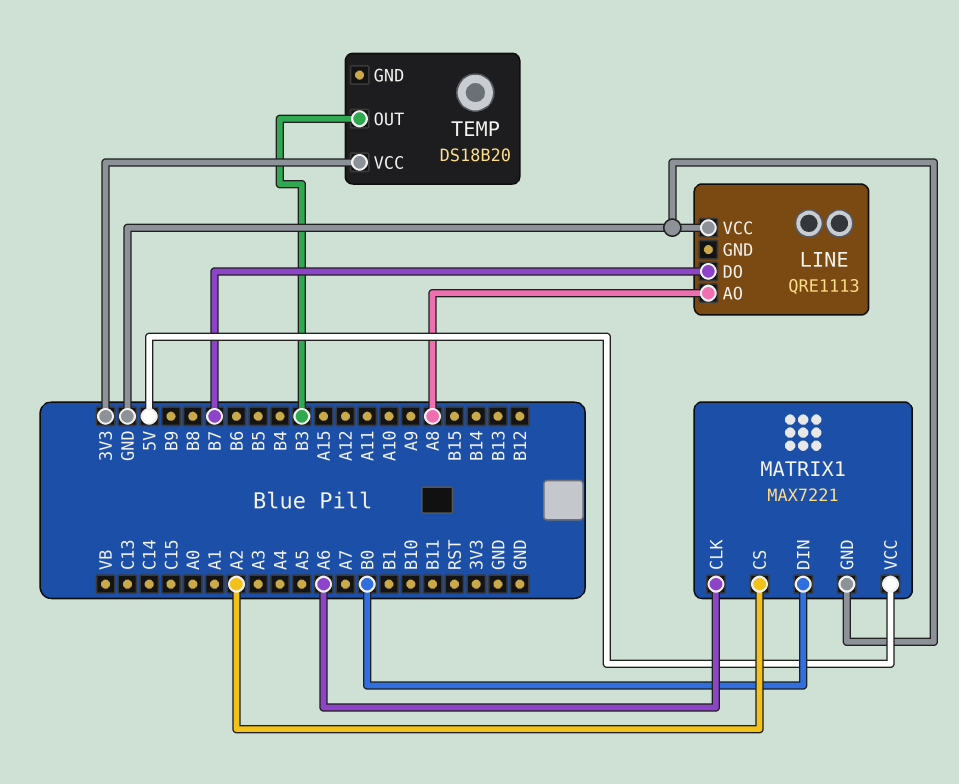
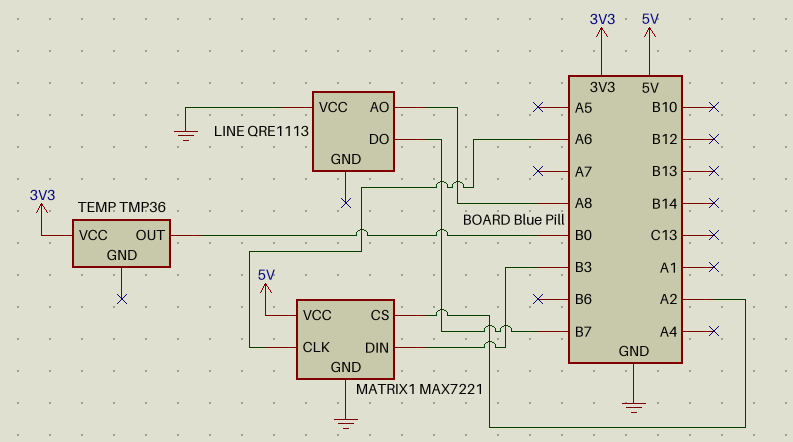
MATRIX1 pin DIN: B0 -> B3
TEMP: DS18B20 -> TMP36
TEMP pin OUT: B3 -> B0

